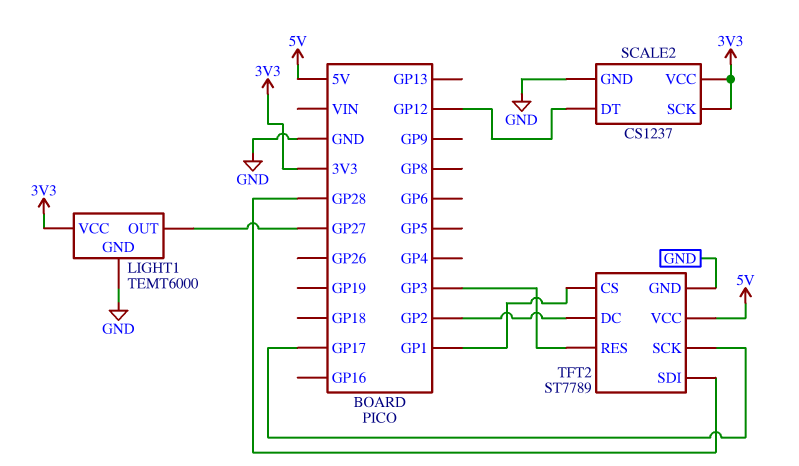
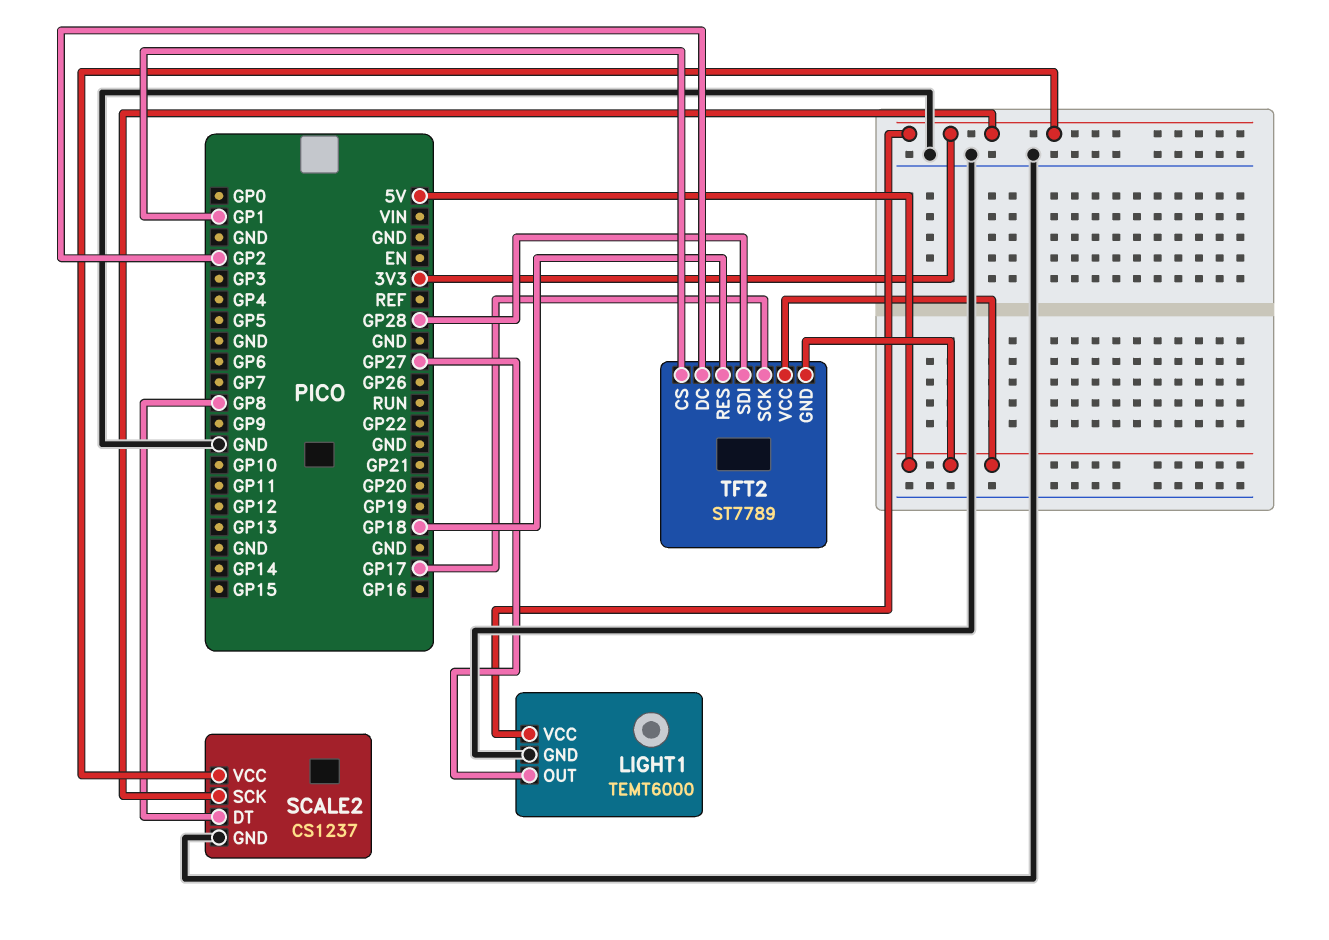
SCALE2 pin DT: GP12 -> GP8
TFT2 pin GND: GND -> 5V
TFT2 pin RES: GP3 -> GP18

